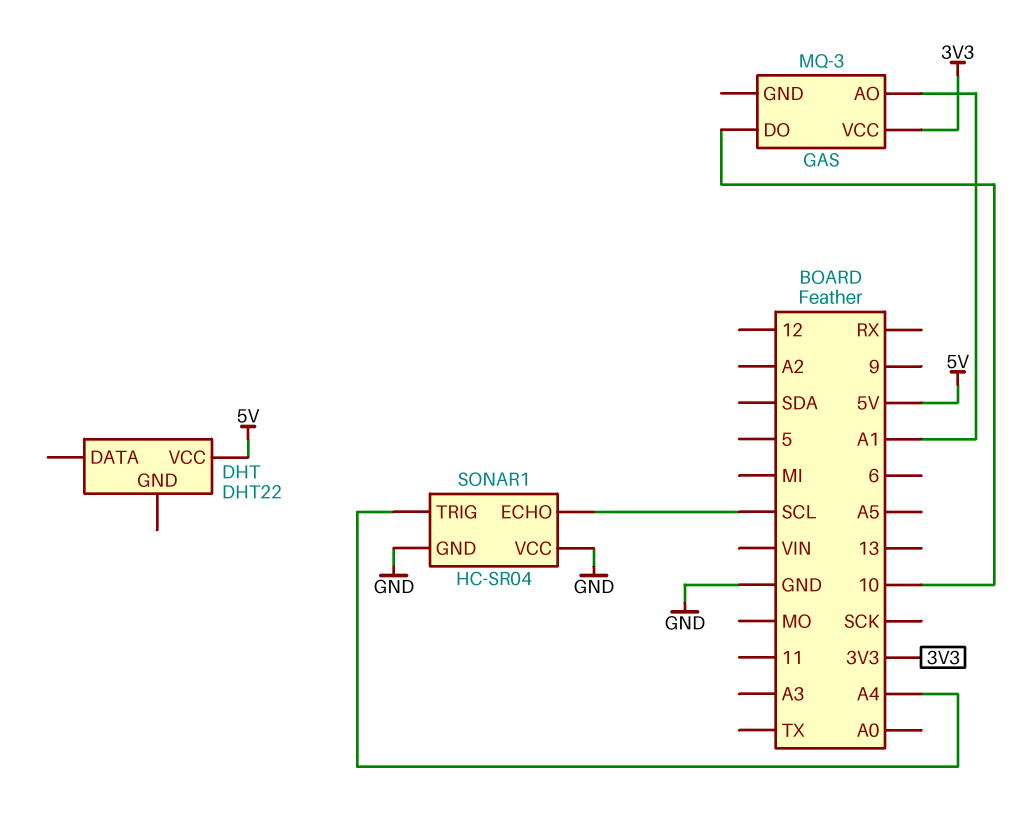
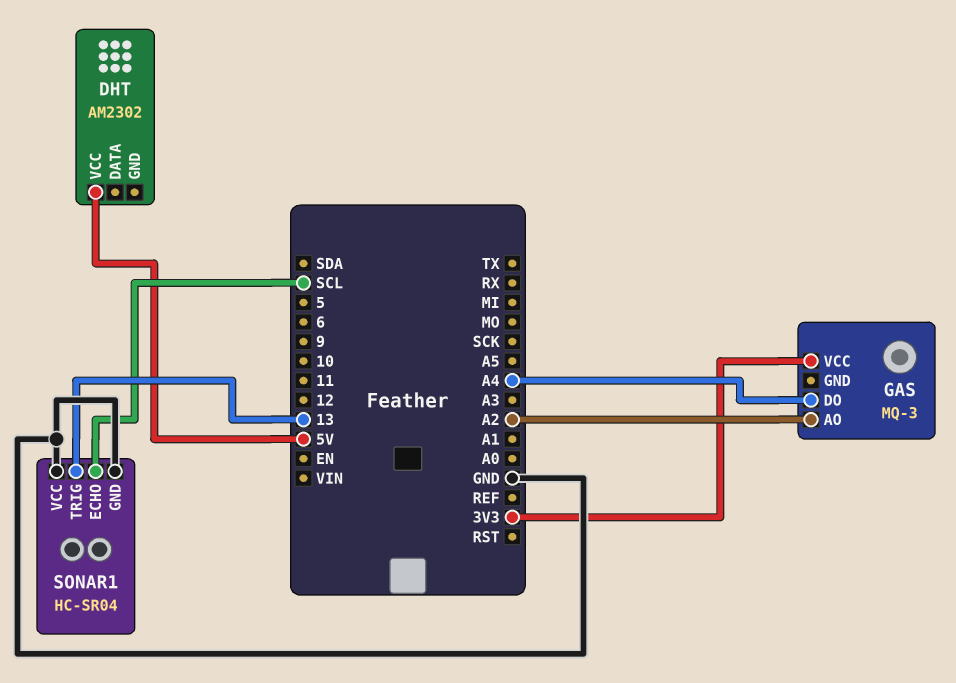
DHT: DHT22 -> AM2302
GAS pin AO: A1 -> A2
GAS pin DO: 10 -> A4
SONAR1 pin TRIG: A4 -> 13

